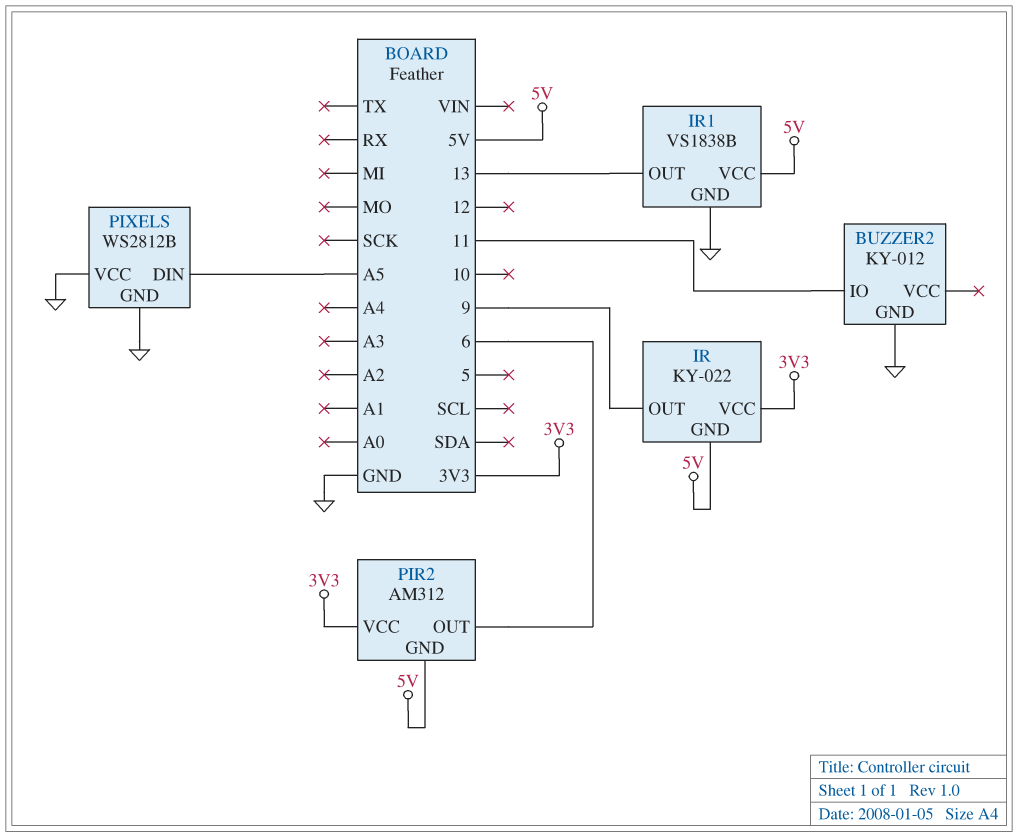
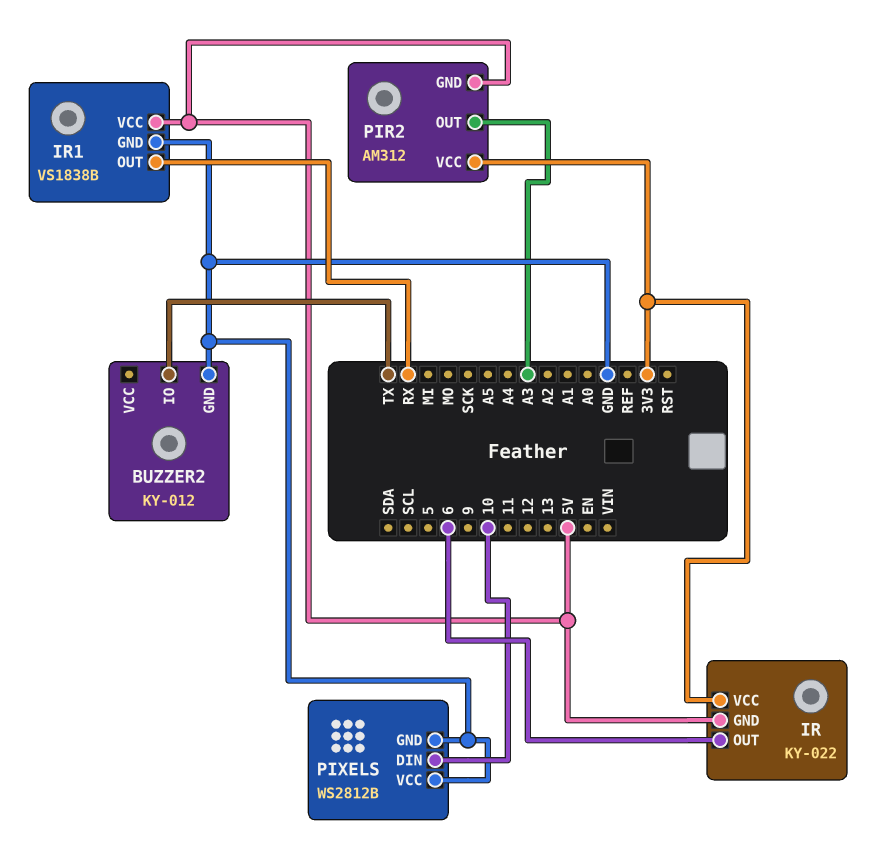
BUZZER2 pin IO: 11 -> TX
IR pin OUT: 9 -> 6
IR1 pin OUT: 13 -> RX
PIR2 pin OUT: 6 -> A3
PIXELS pin DIN: A5 -> 10

